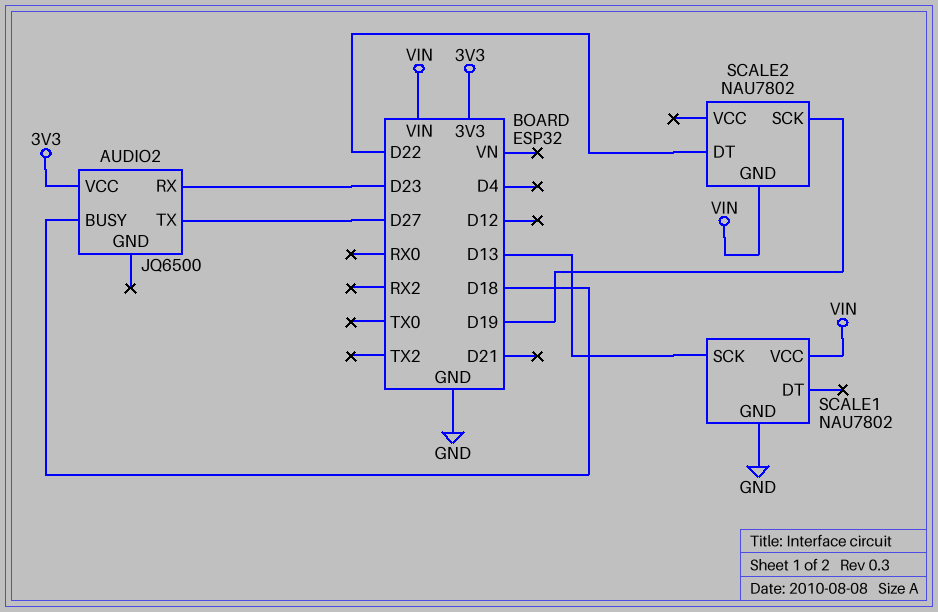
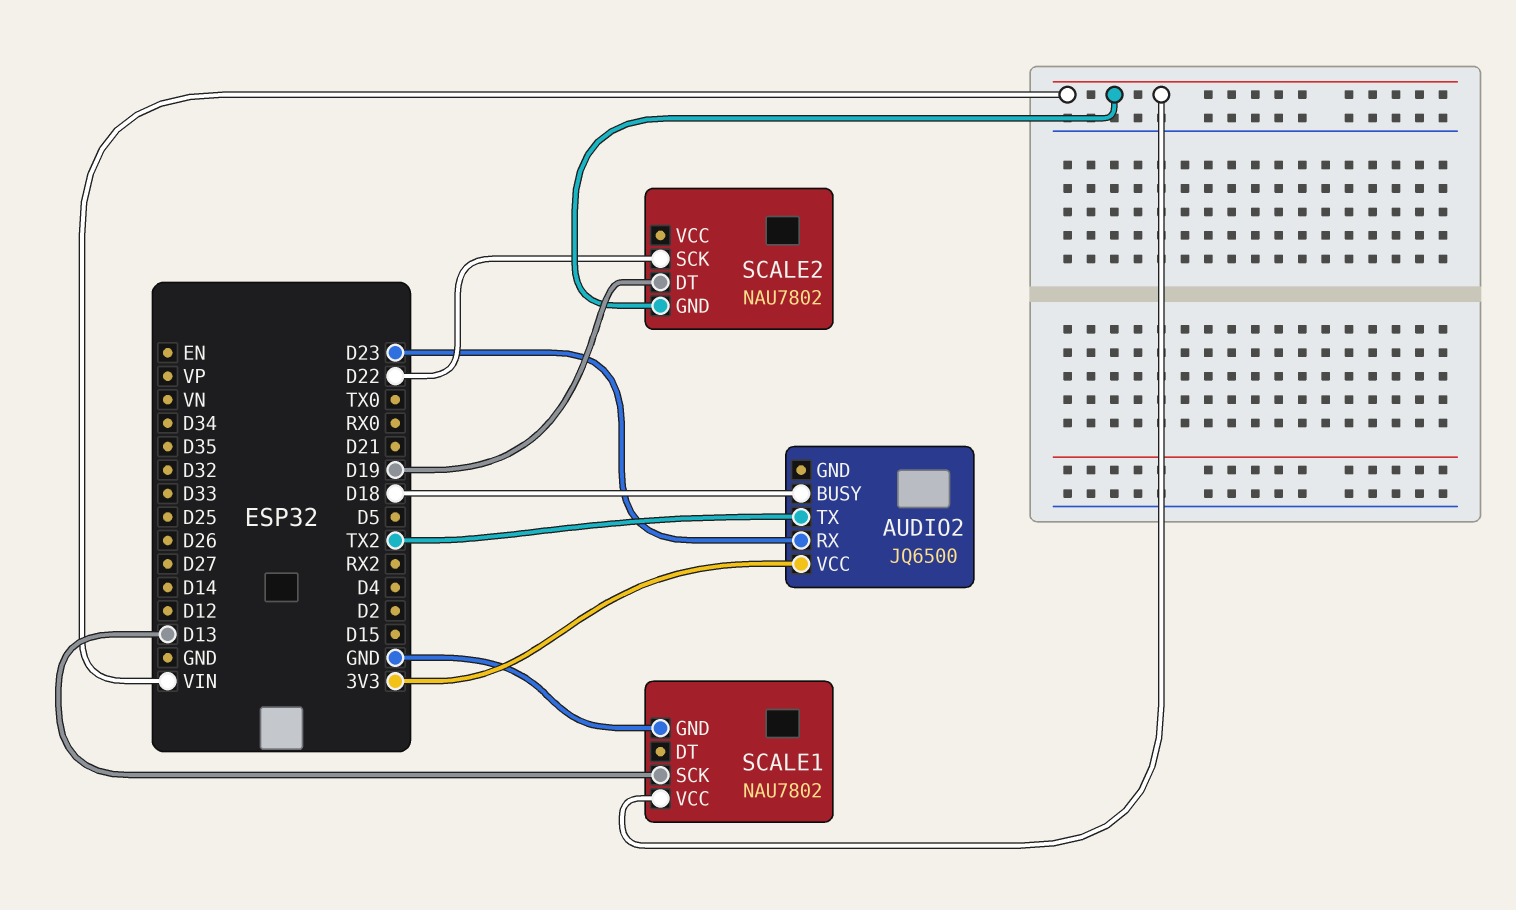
AUDIO2 pin TX: D27 -> TX2
SCALE2 pin DT: D22 -> D19
SCALE2 pin SCK: D19 -> D22

